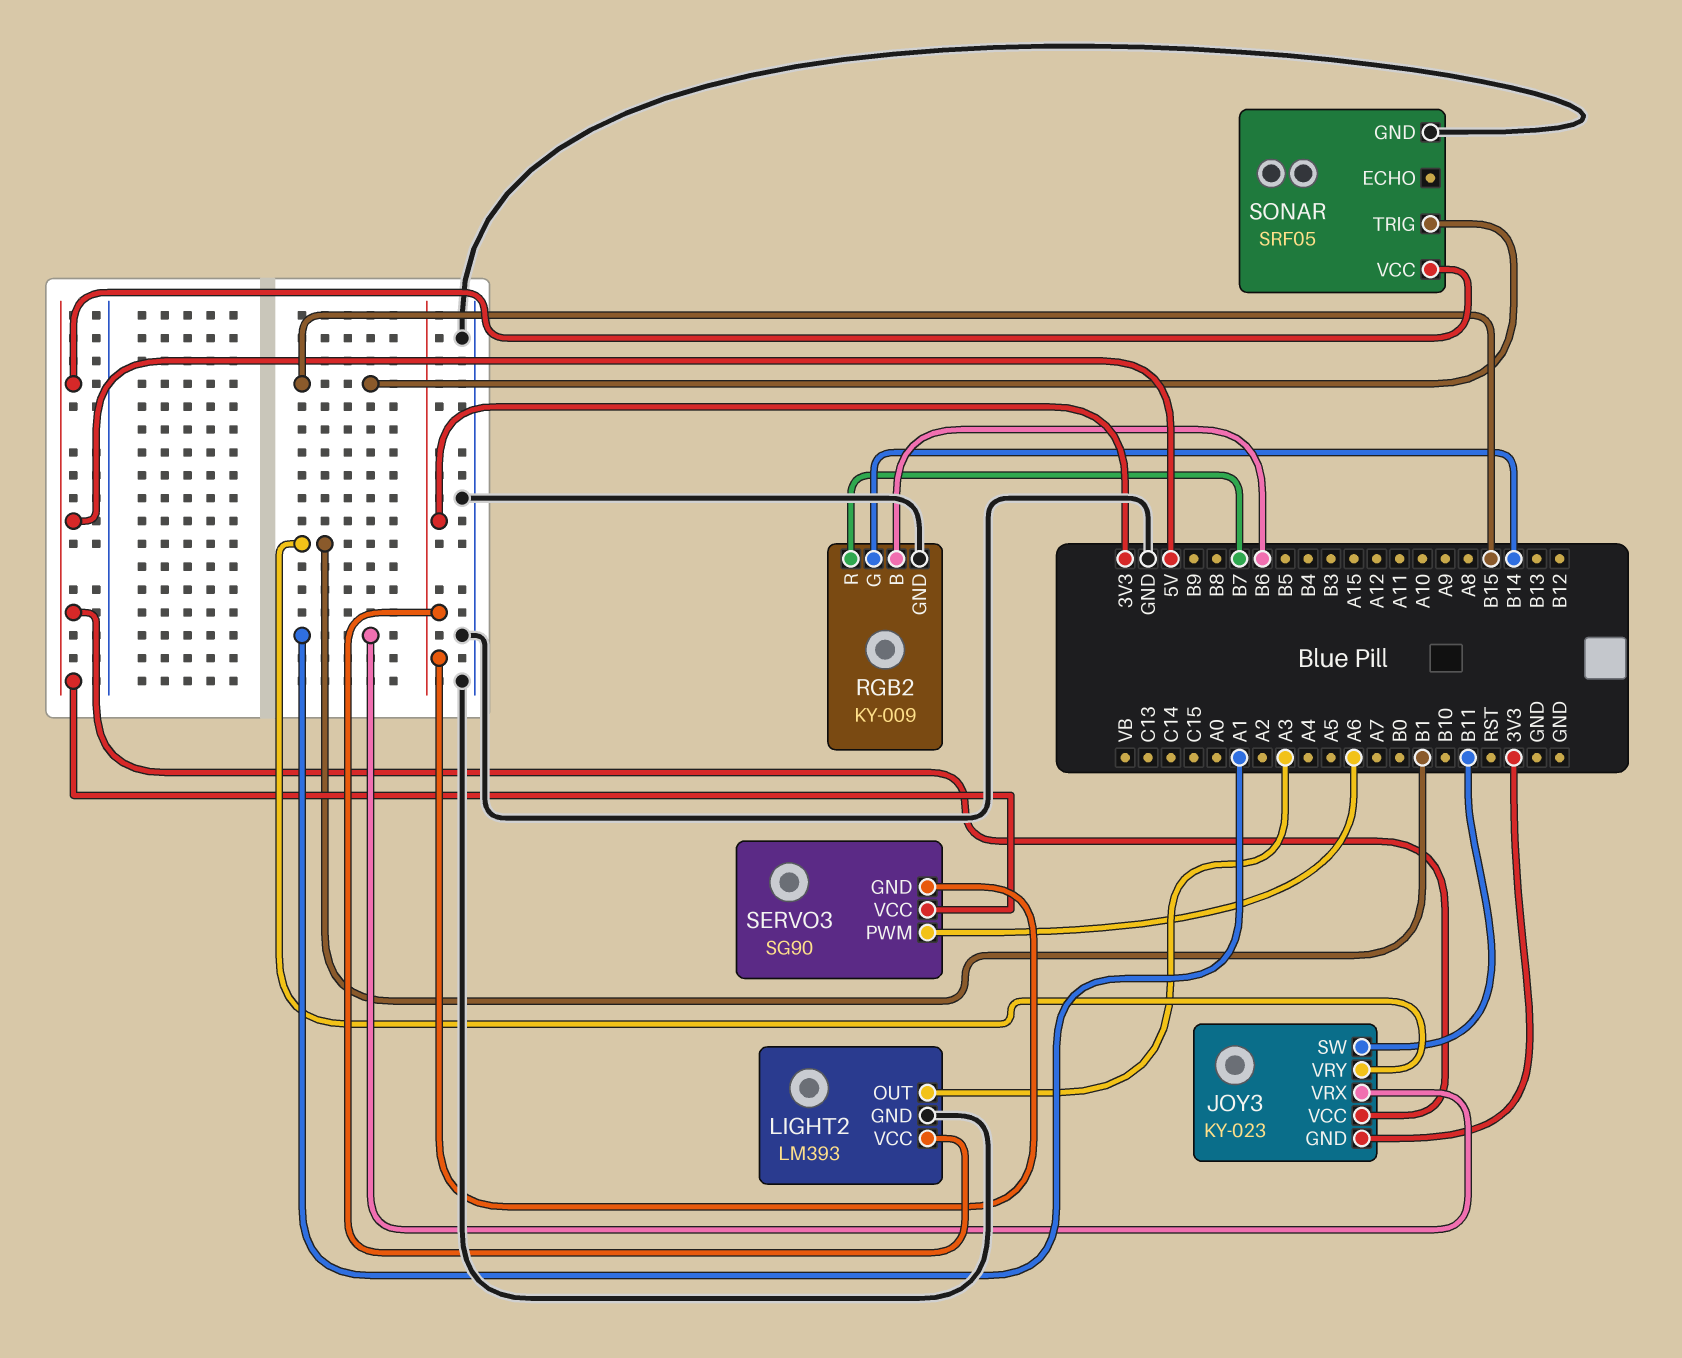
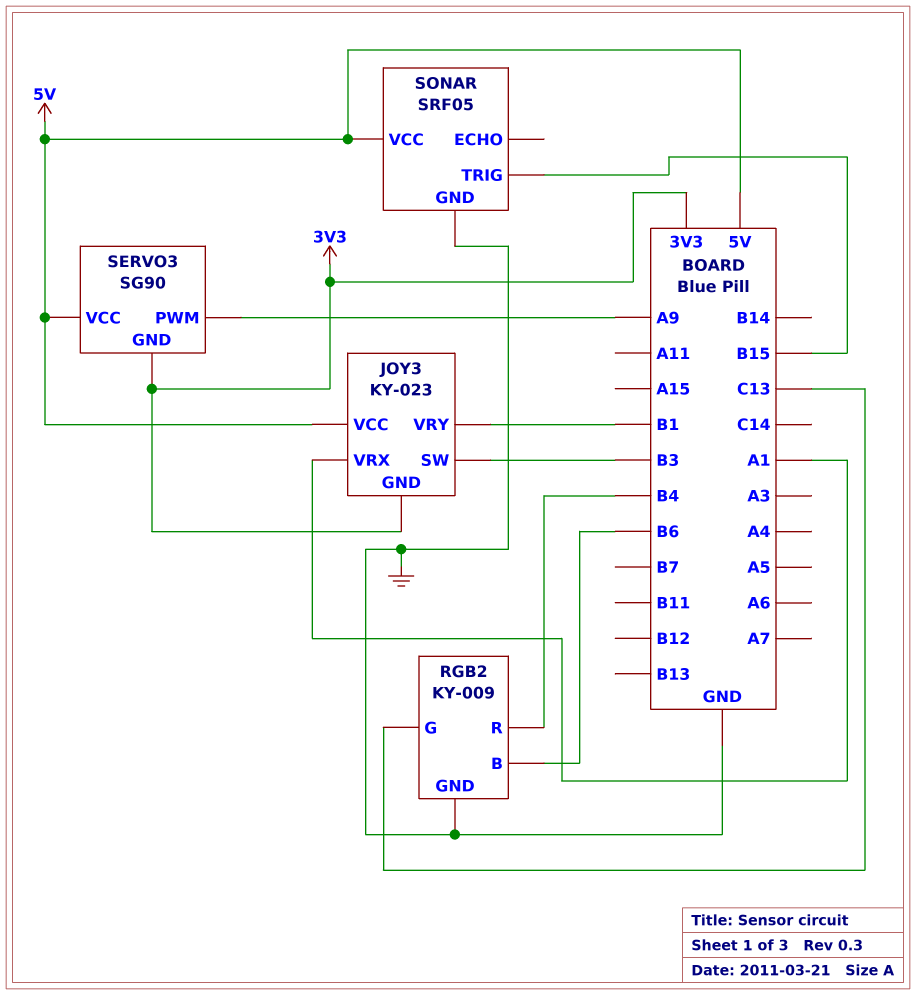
JOY3 pin SW: B11 -> B3
LIGHT2: LM393 -> none
LIGHT2 pin GND: GND -> none
LIGHT2 pin OUT: A3 -> none
LIGHT2 pin VCC: 3V3 -> none
RGB2 pin G: B14 -> C13
RGB2 pin R: B7 -> B4
SERVO3 pin PWM: A6 -> A9

